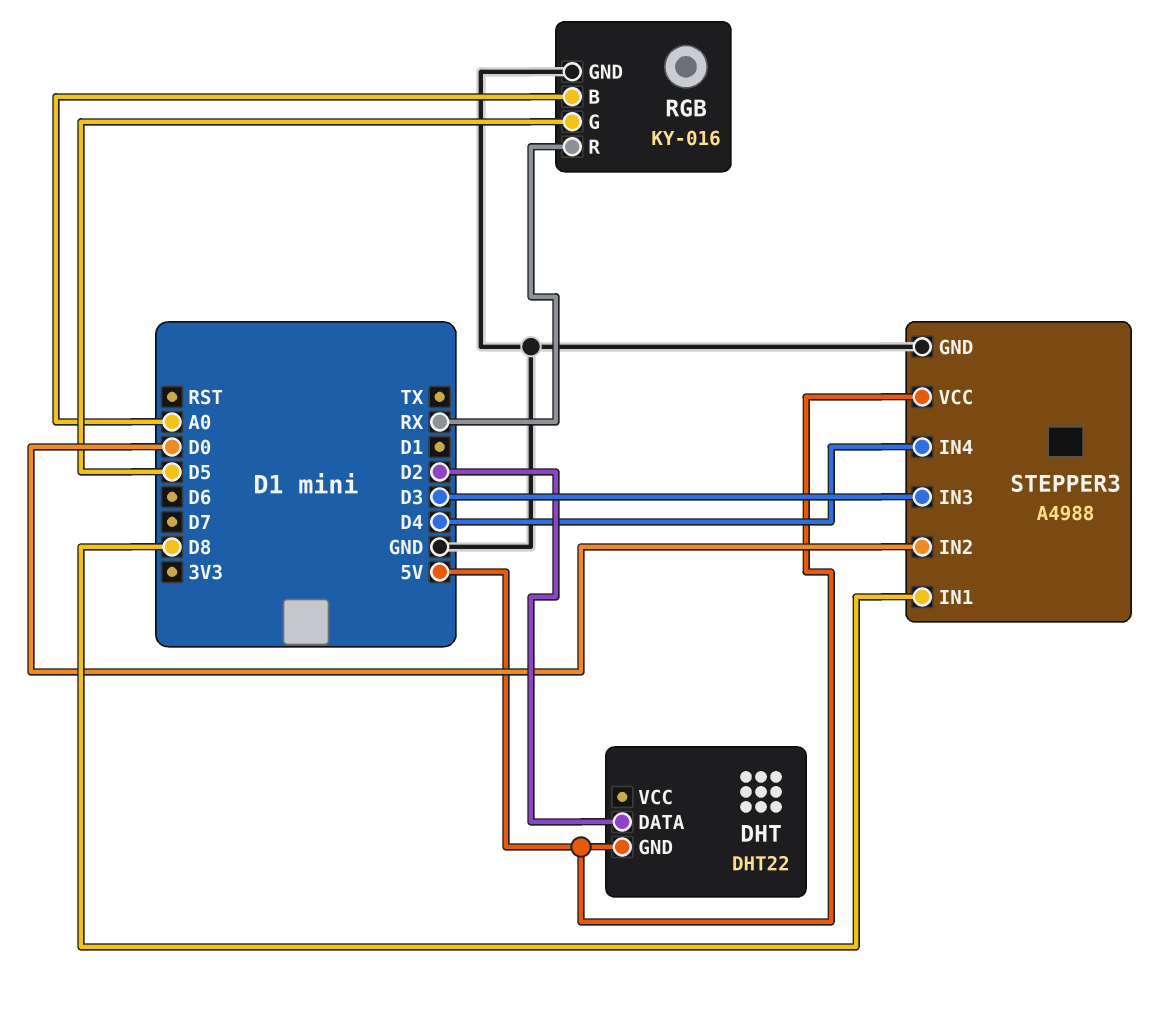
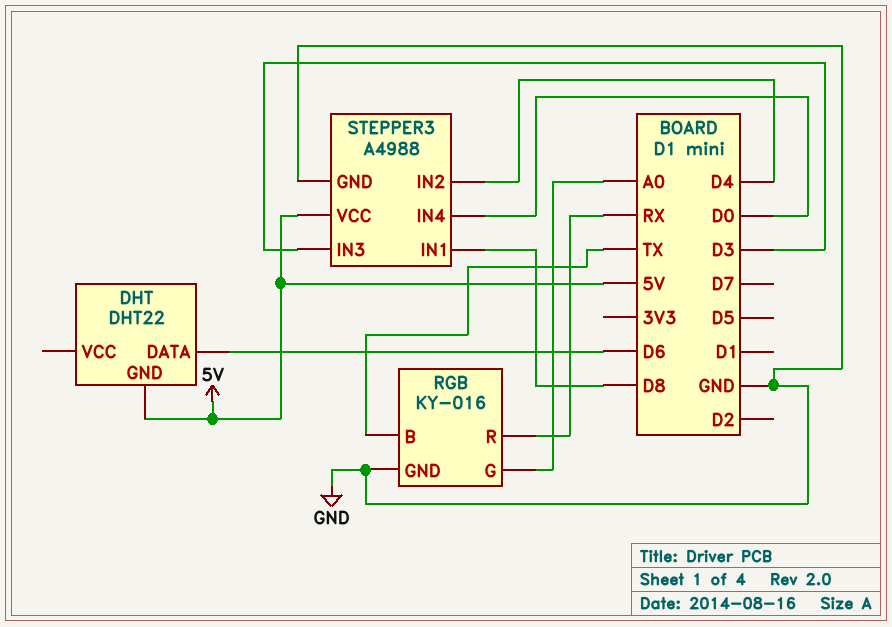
DHT pin DATA: D2 -> D6
RGB pin B: A0 -> TX
RGB pin G: D5 -> A0
STEPPER3 pin IN2: D0 -> D4
STEPPER3 pin IN4: D4 -> D0

